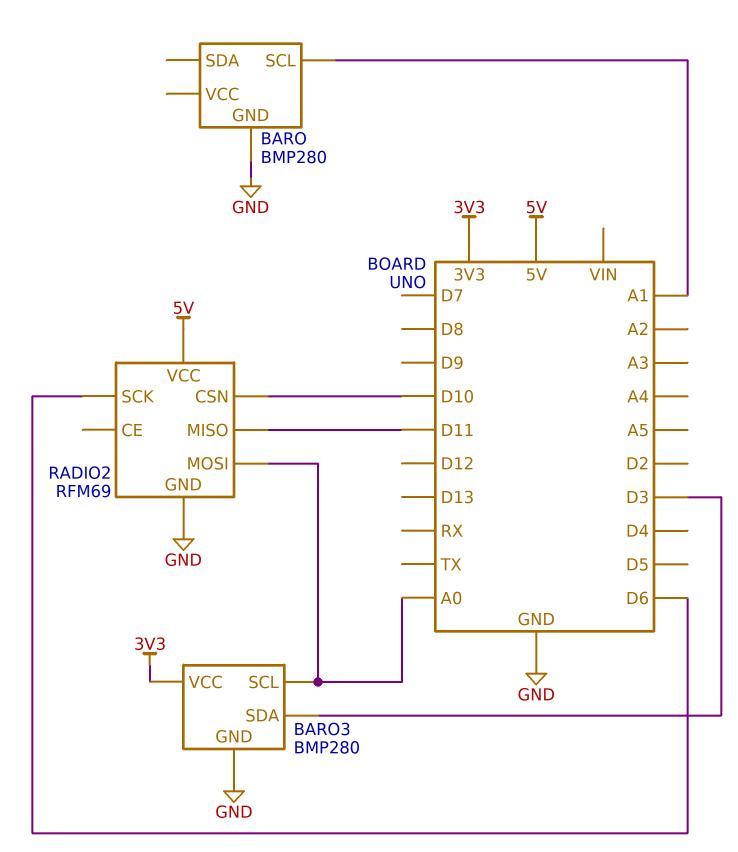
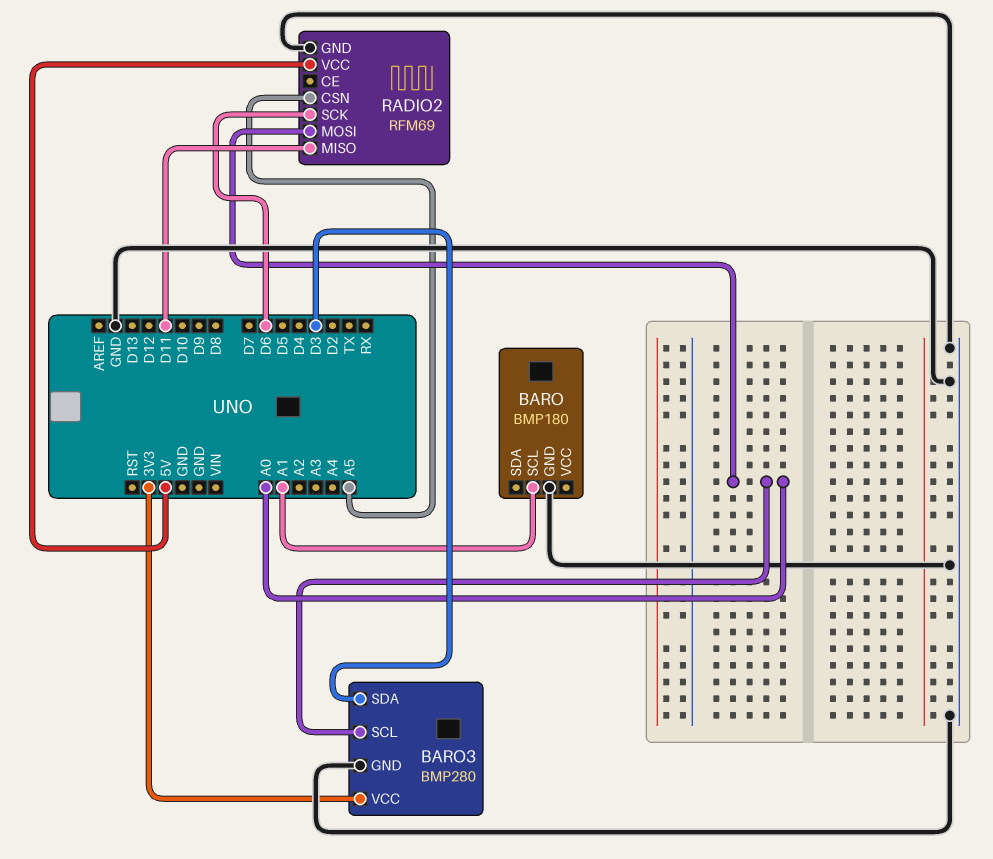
BARO: BMP280 -> BMP180
RADIO2 pin CSN: D10 -> A5

